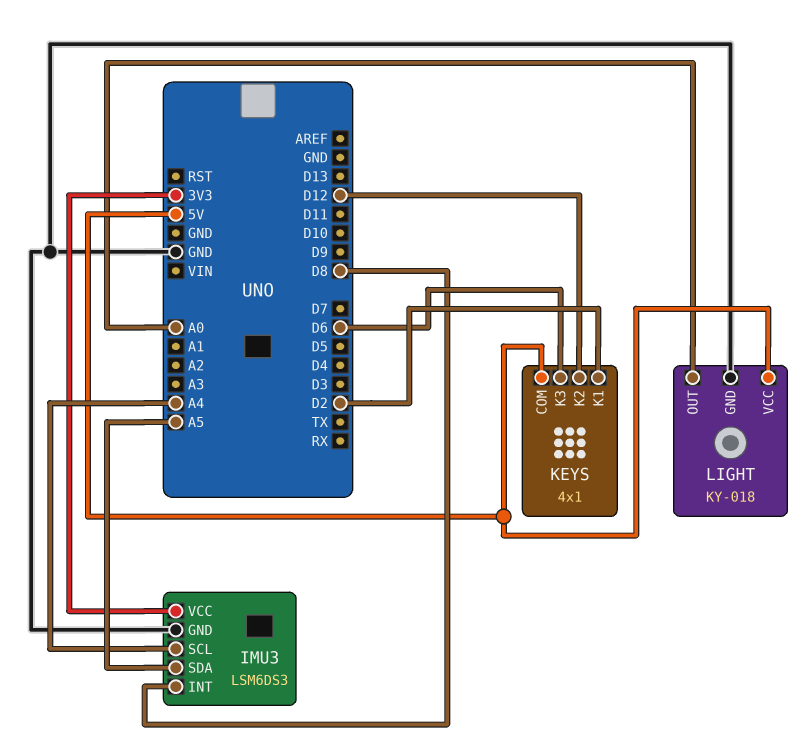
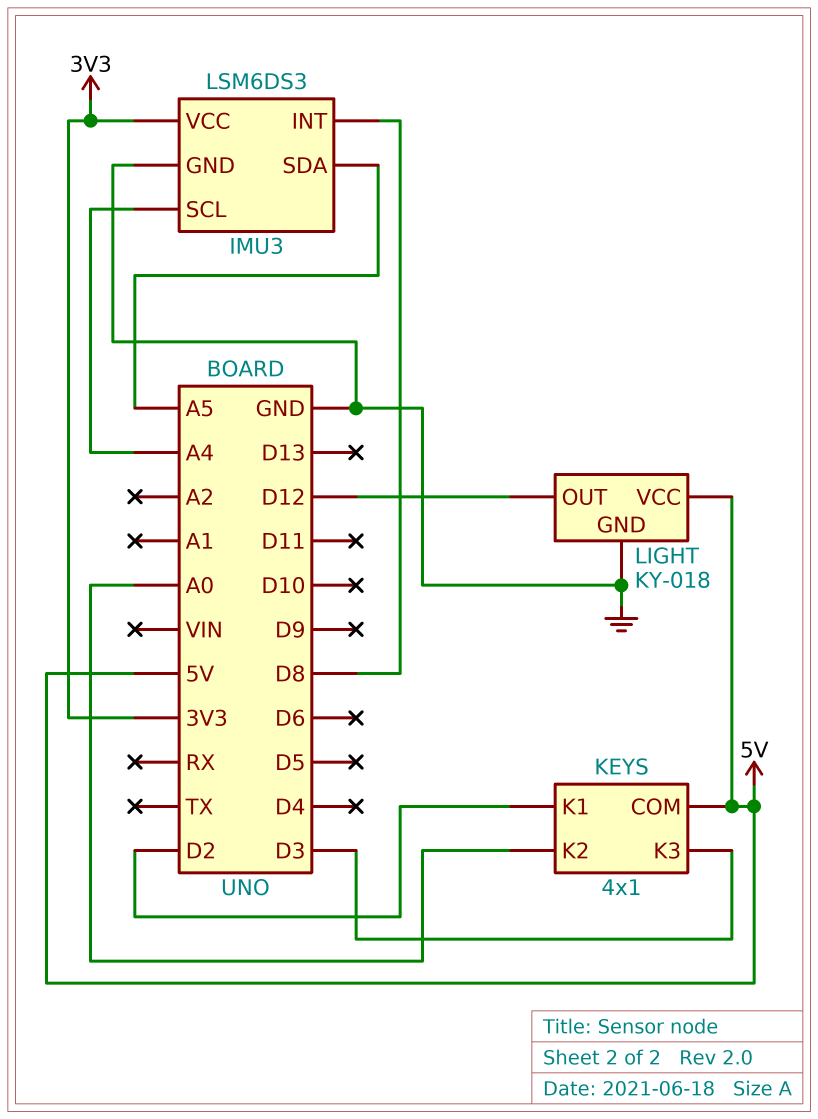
KEYS pin K2: D12 -> A0
KEYS pin K3: D6 -> D3
LIGHT pin OUT: A0 -> D12

